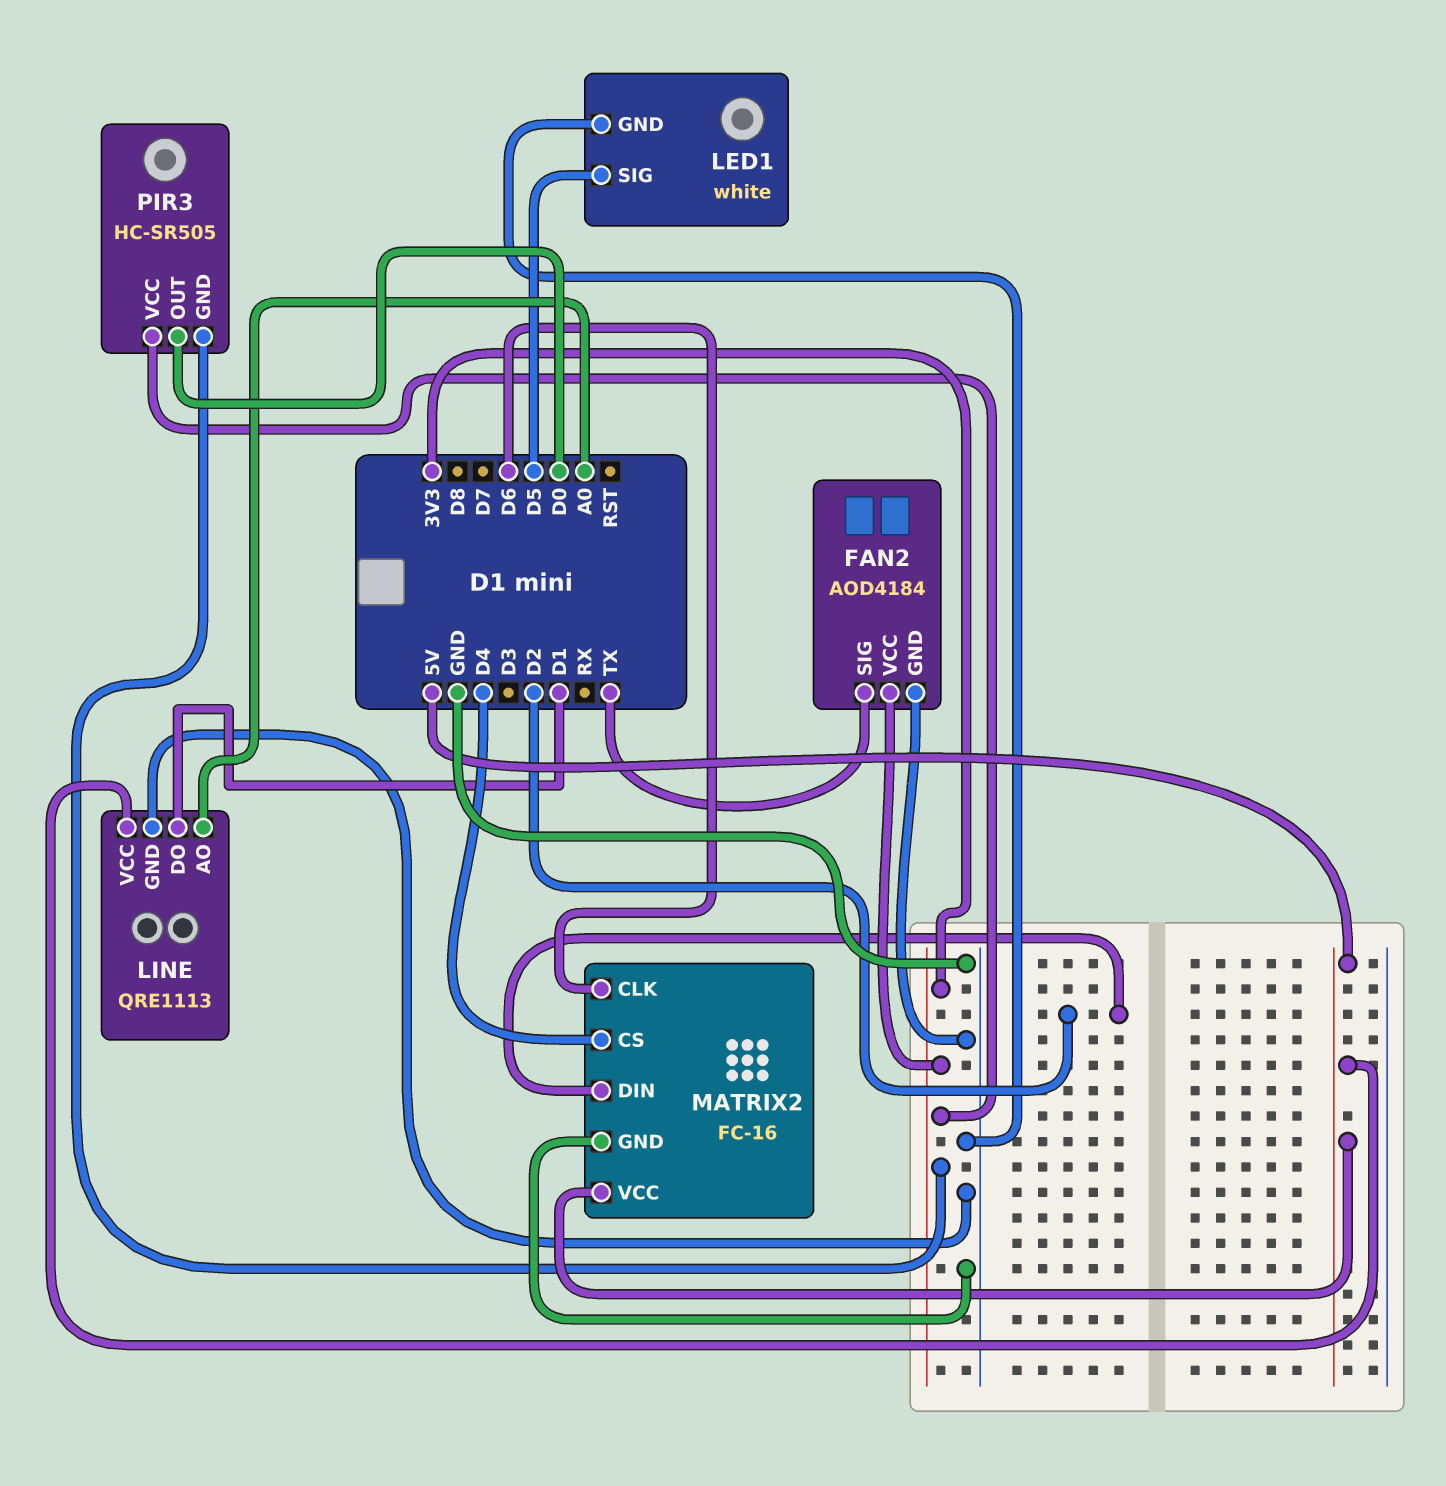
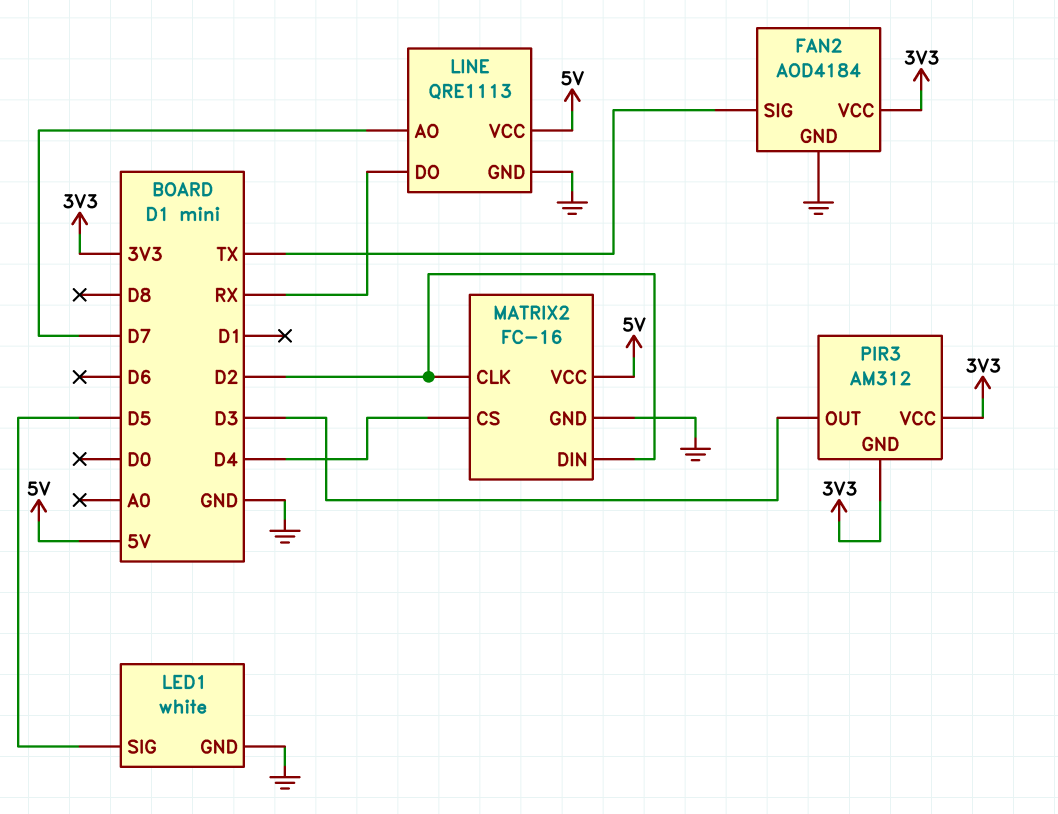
LINE pin AO: A0 -> D7
LINE pin DO: D1 -> RX
MATRIX2 pin CLK: D6 -> D2
PIR3: HC-SR505 -> AM312
PIR3 pin OUT: D0 -> D3

